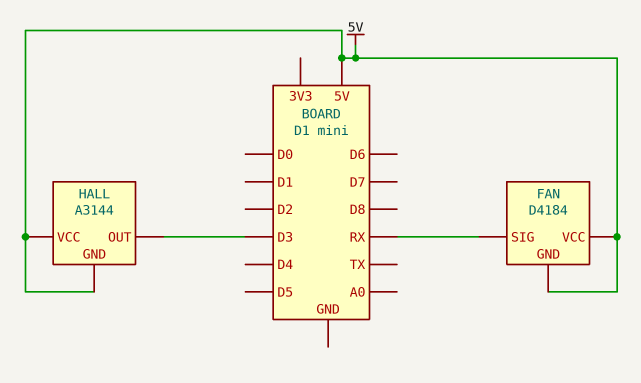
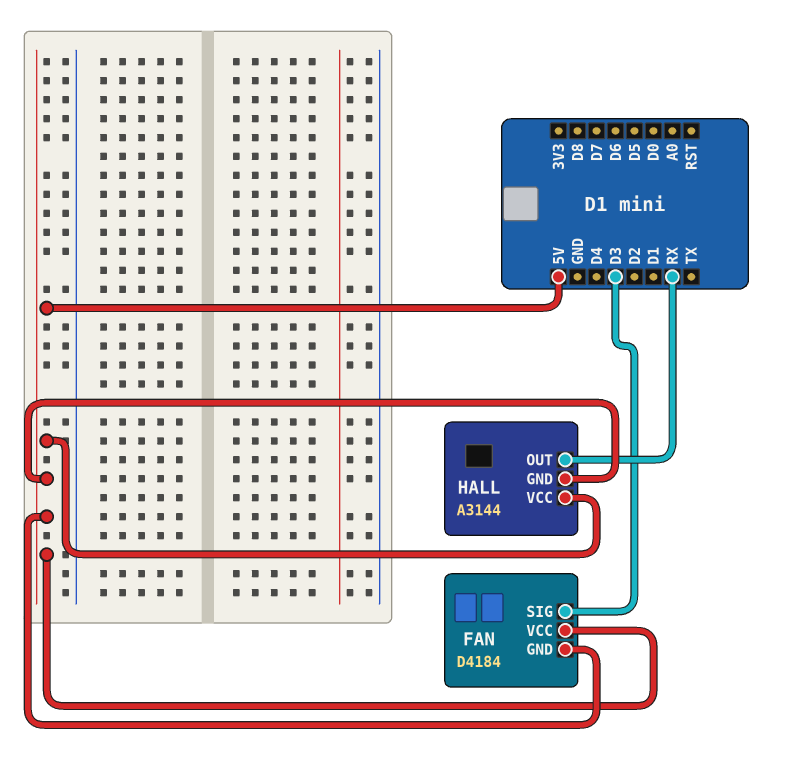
FAN pin SIG: RX -> D3
HALL pin OUT: D3 -> RX

